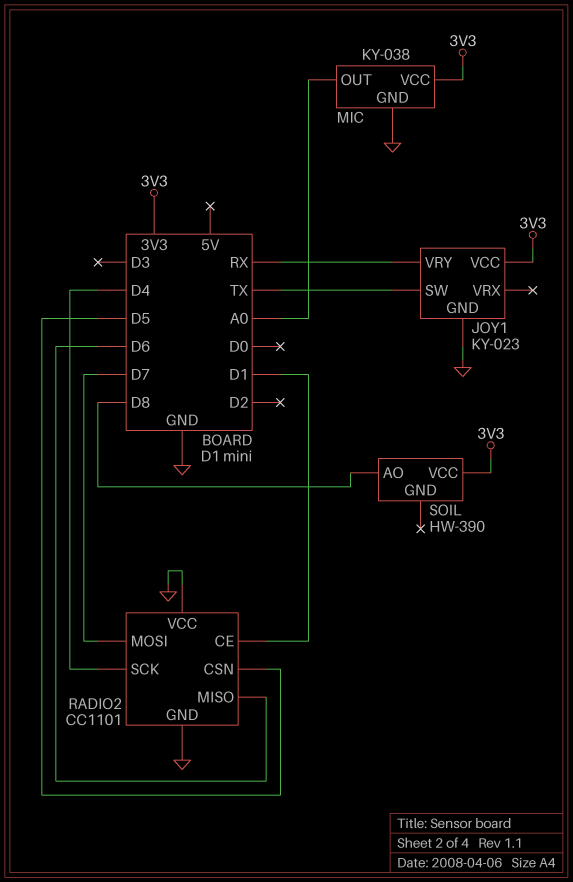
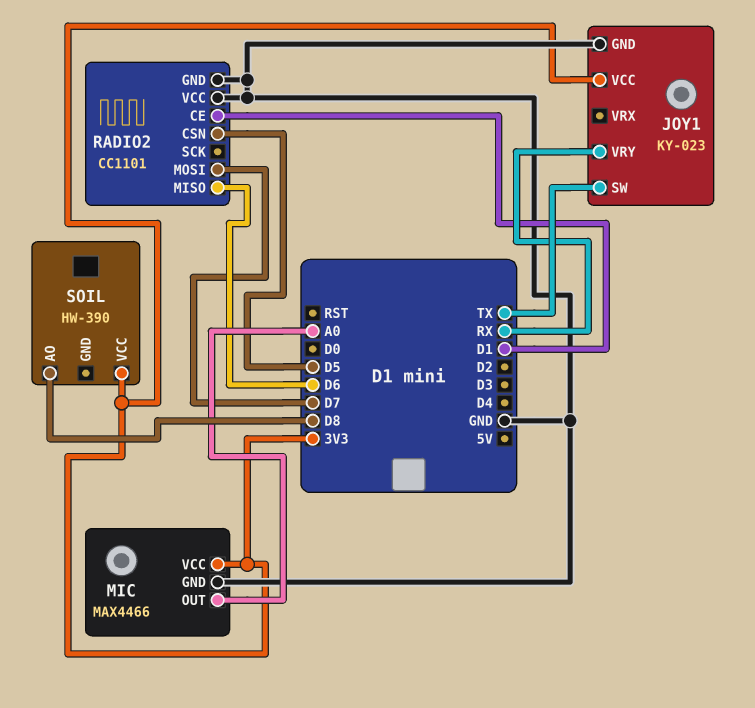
MIC: KY-038 -> MAX4466
RADIO2 pin SCK: D4 -> none

